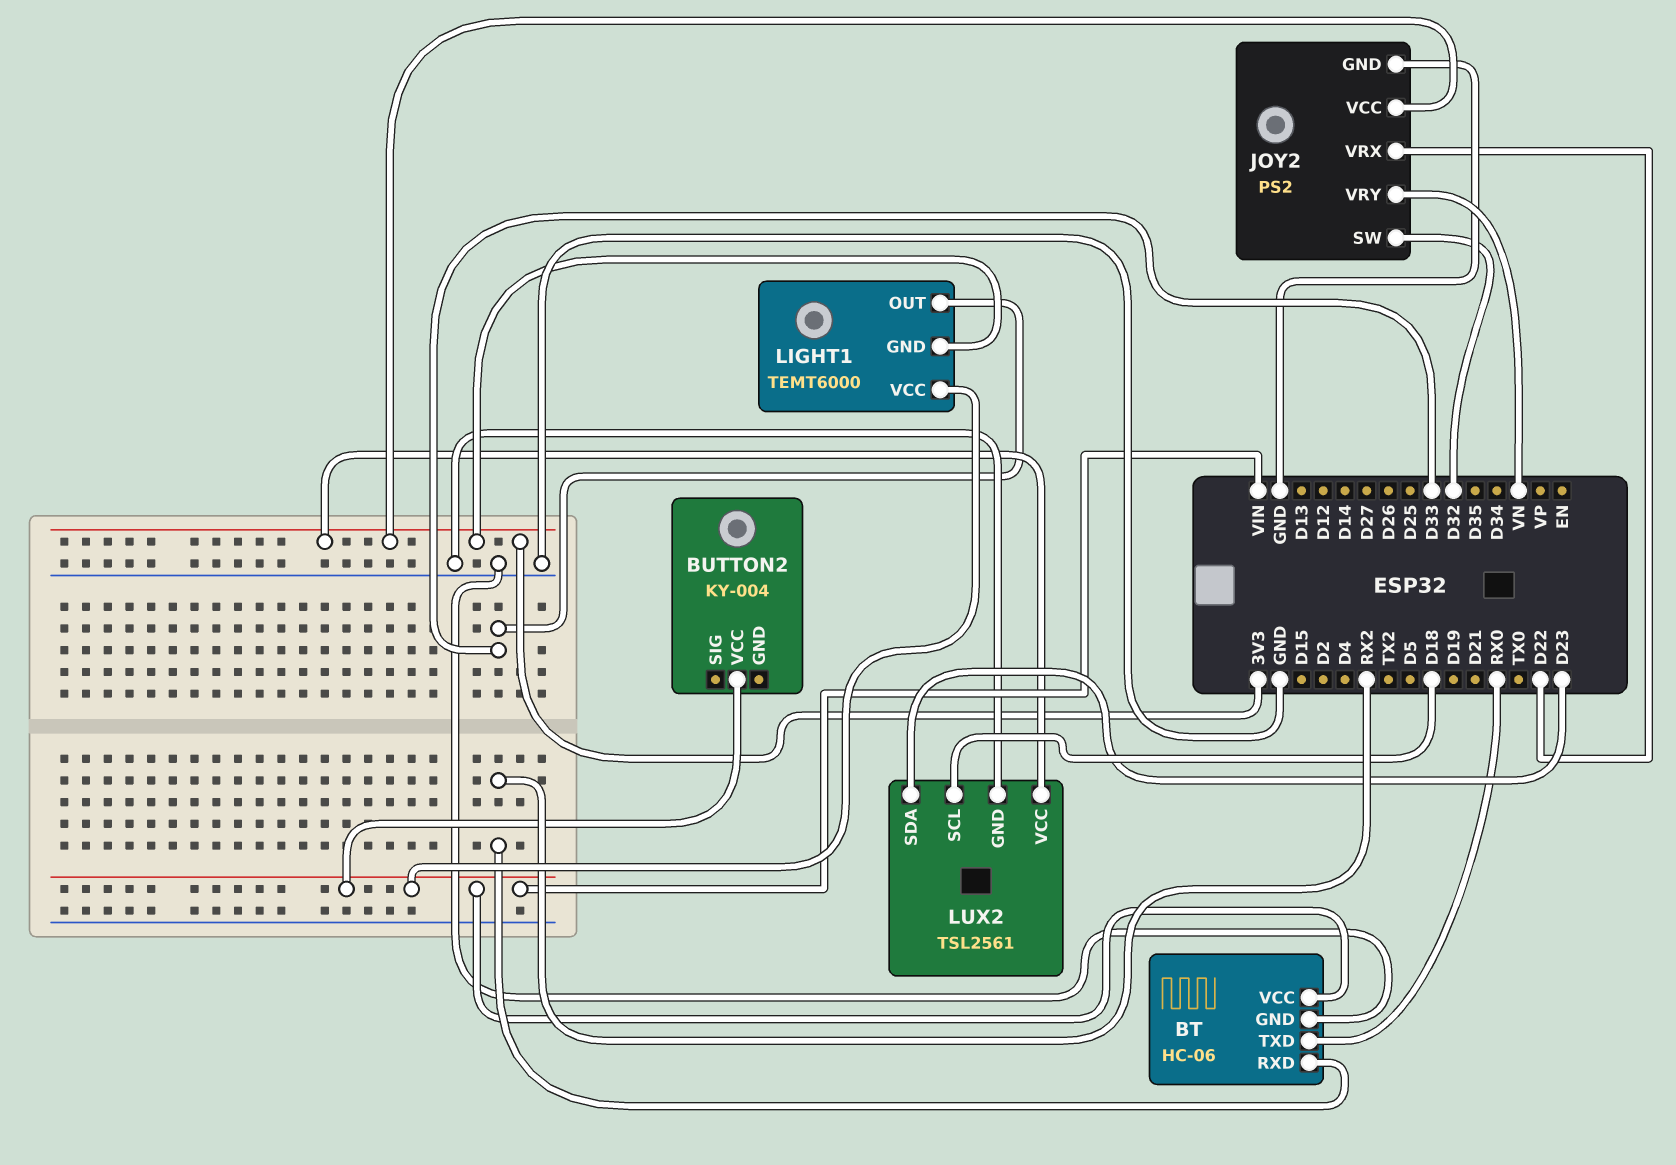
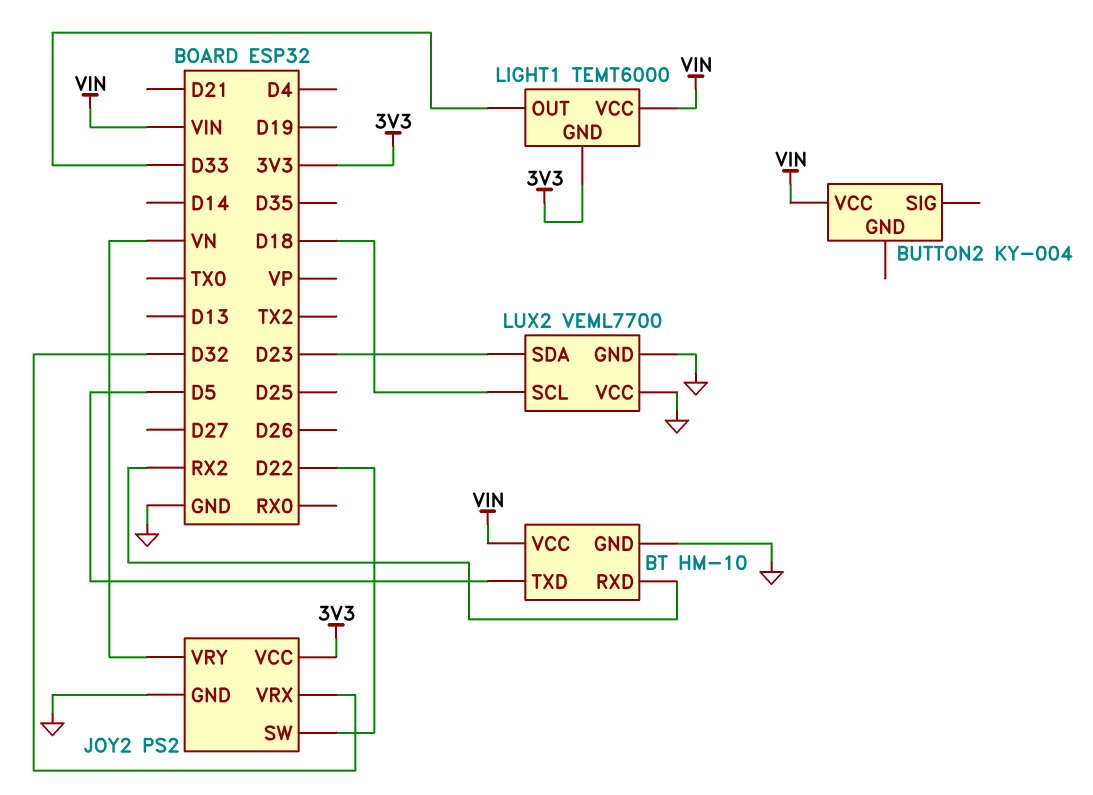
BT: HC-06 -> HM-10
BT pin TXD: RX0 -> D5
JOY2 pin SW: D32 -> D22
JOY2 pin VRX: D22 -> D32
LUX2: TSL2561 -> VEML7700
LUX2 pin VCC: 3V3 -> GND

